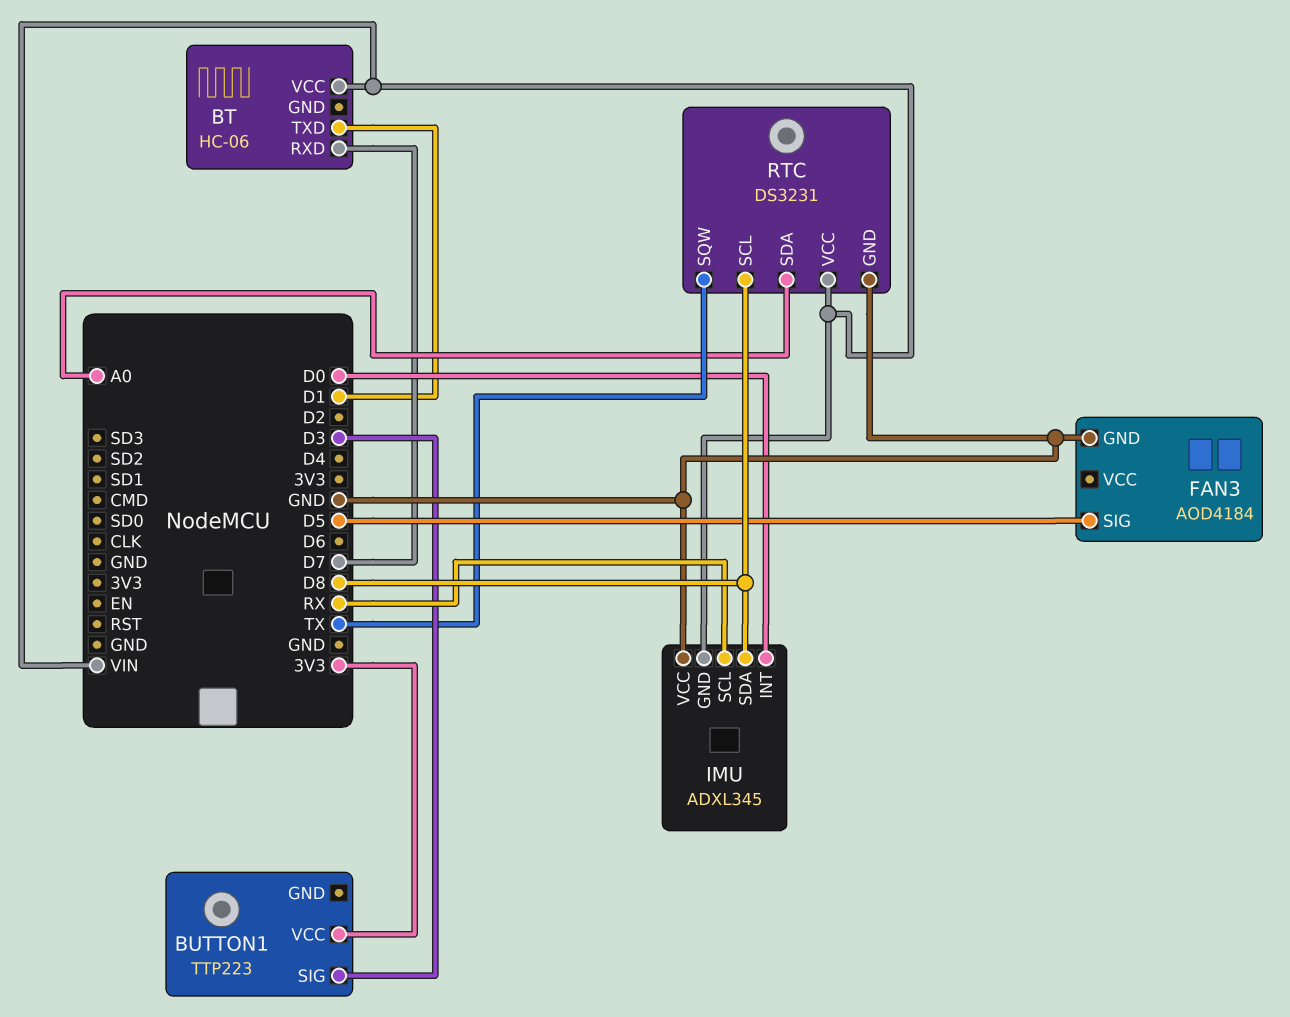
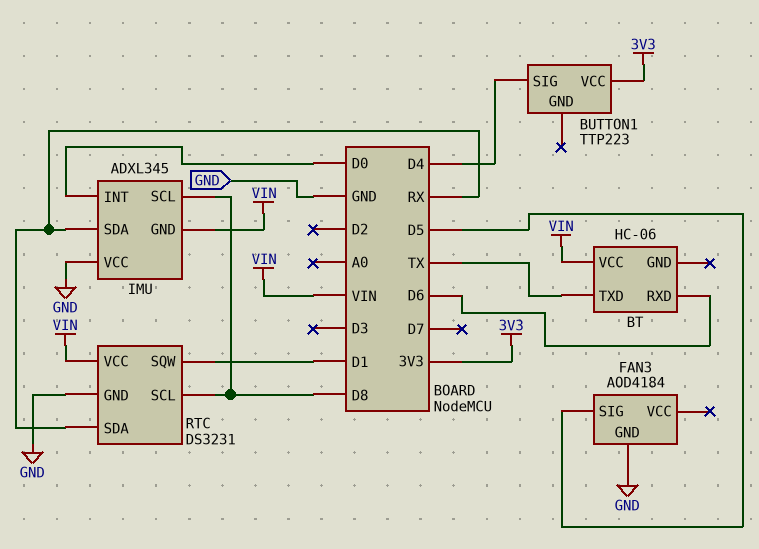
BT pin RXD: D7 -> D6
BT pin TXD: D1 -> TX
BUTTON1 pin SIG: D3 -> D4
IMU pin SCL: RX -> D8
IMU pin SDA: D8 -> RX
RTC pin SDA: A0 -> RX
RTC pin SQW: TX -> D1

